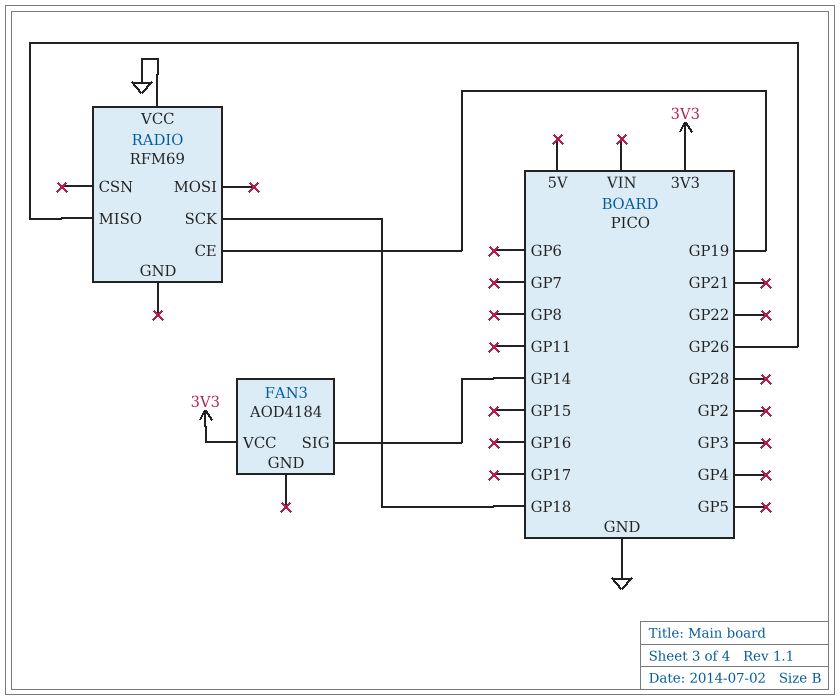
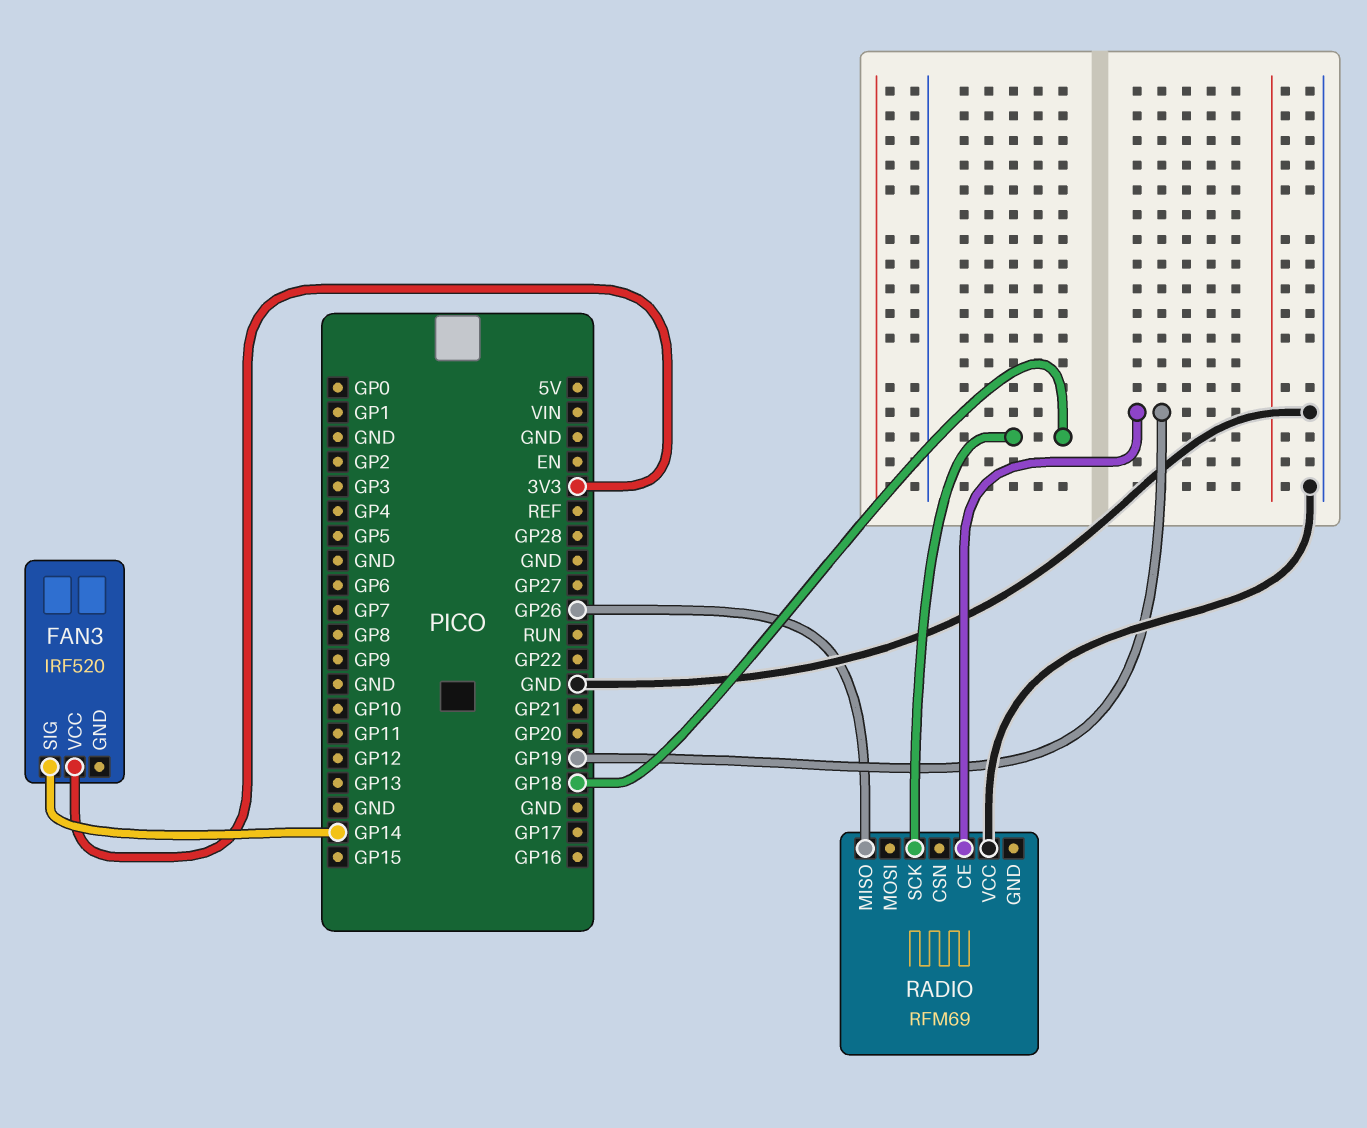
FAN3: AOD4184 -> IRF520

